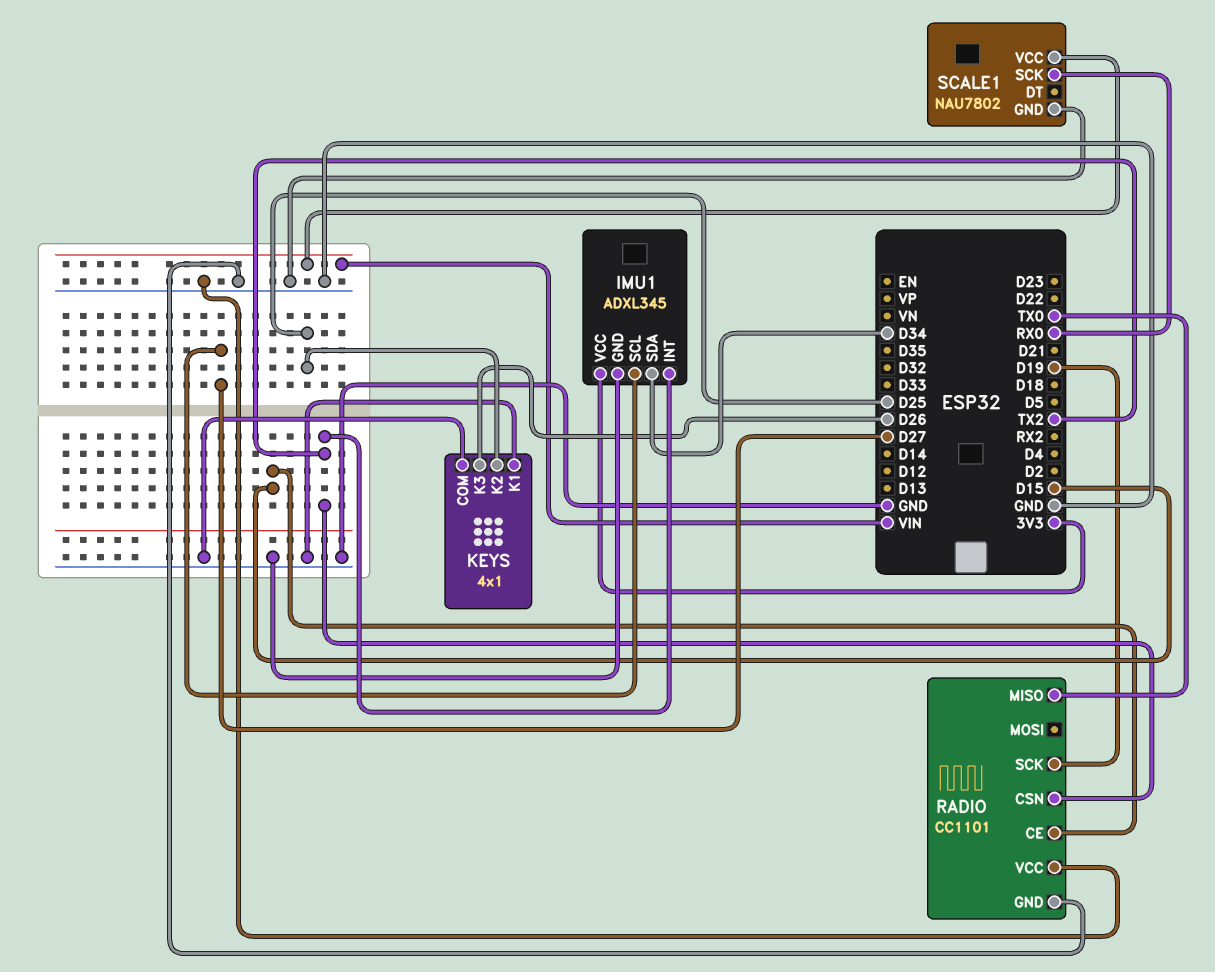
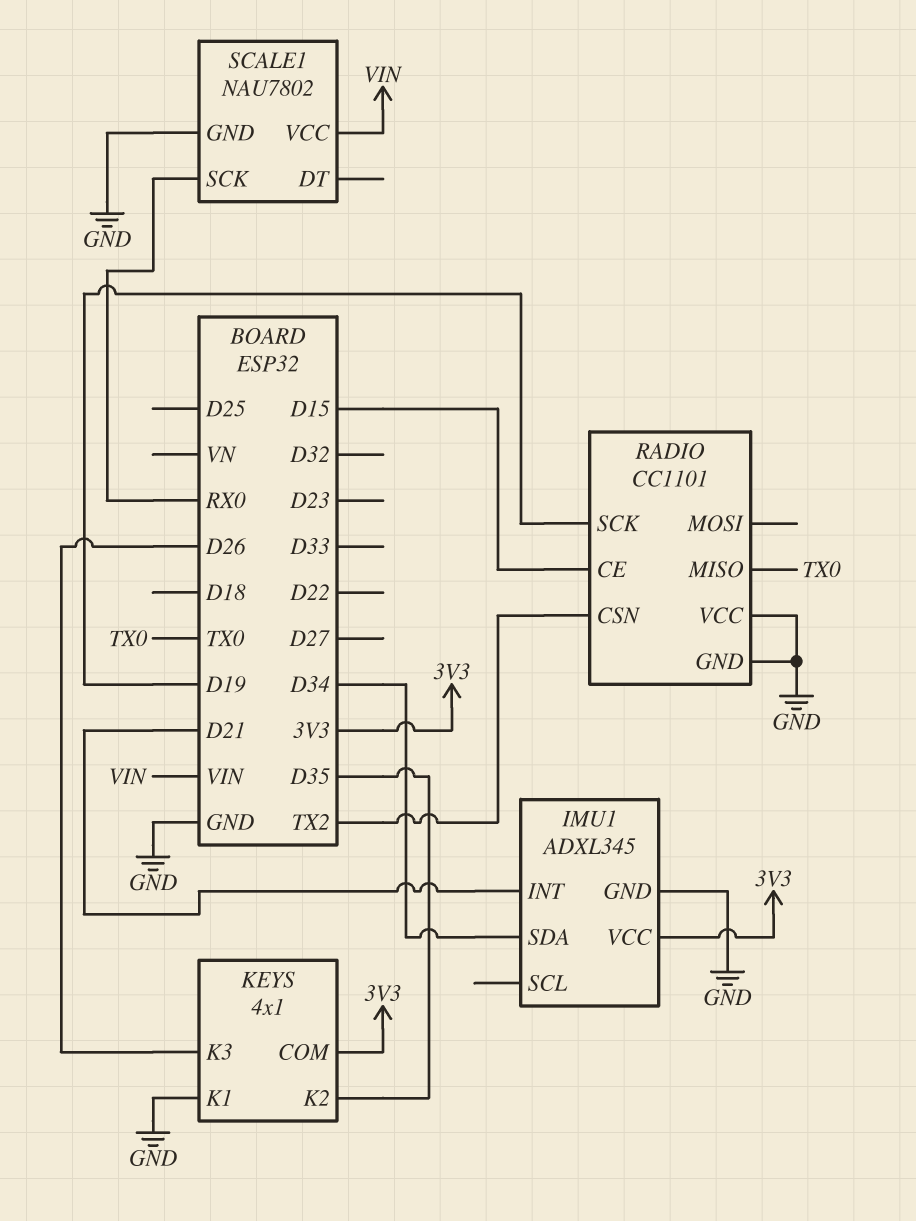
IMU1 pin INT: TX2 -> D21
IMU1 pin SCL: D27 -> none
KEYS pin COM: GND -> 3V3
KEYS pin K2: D25 -> D35

